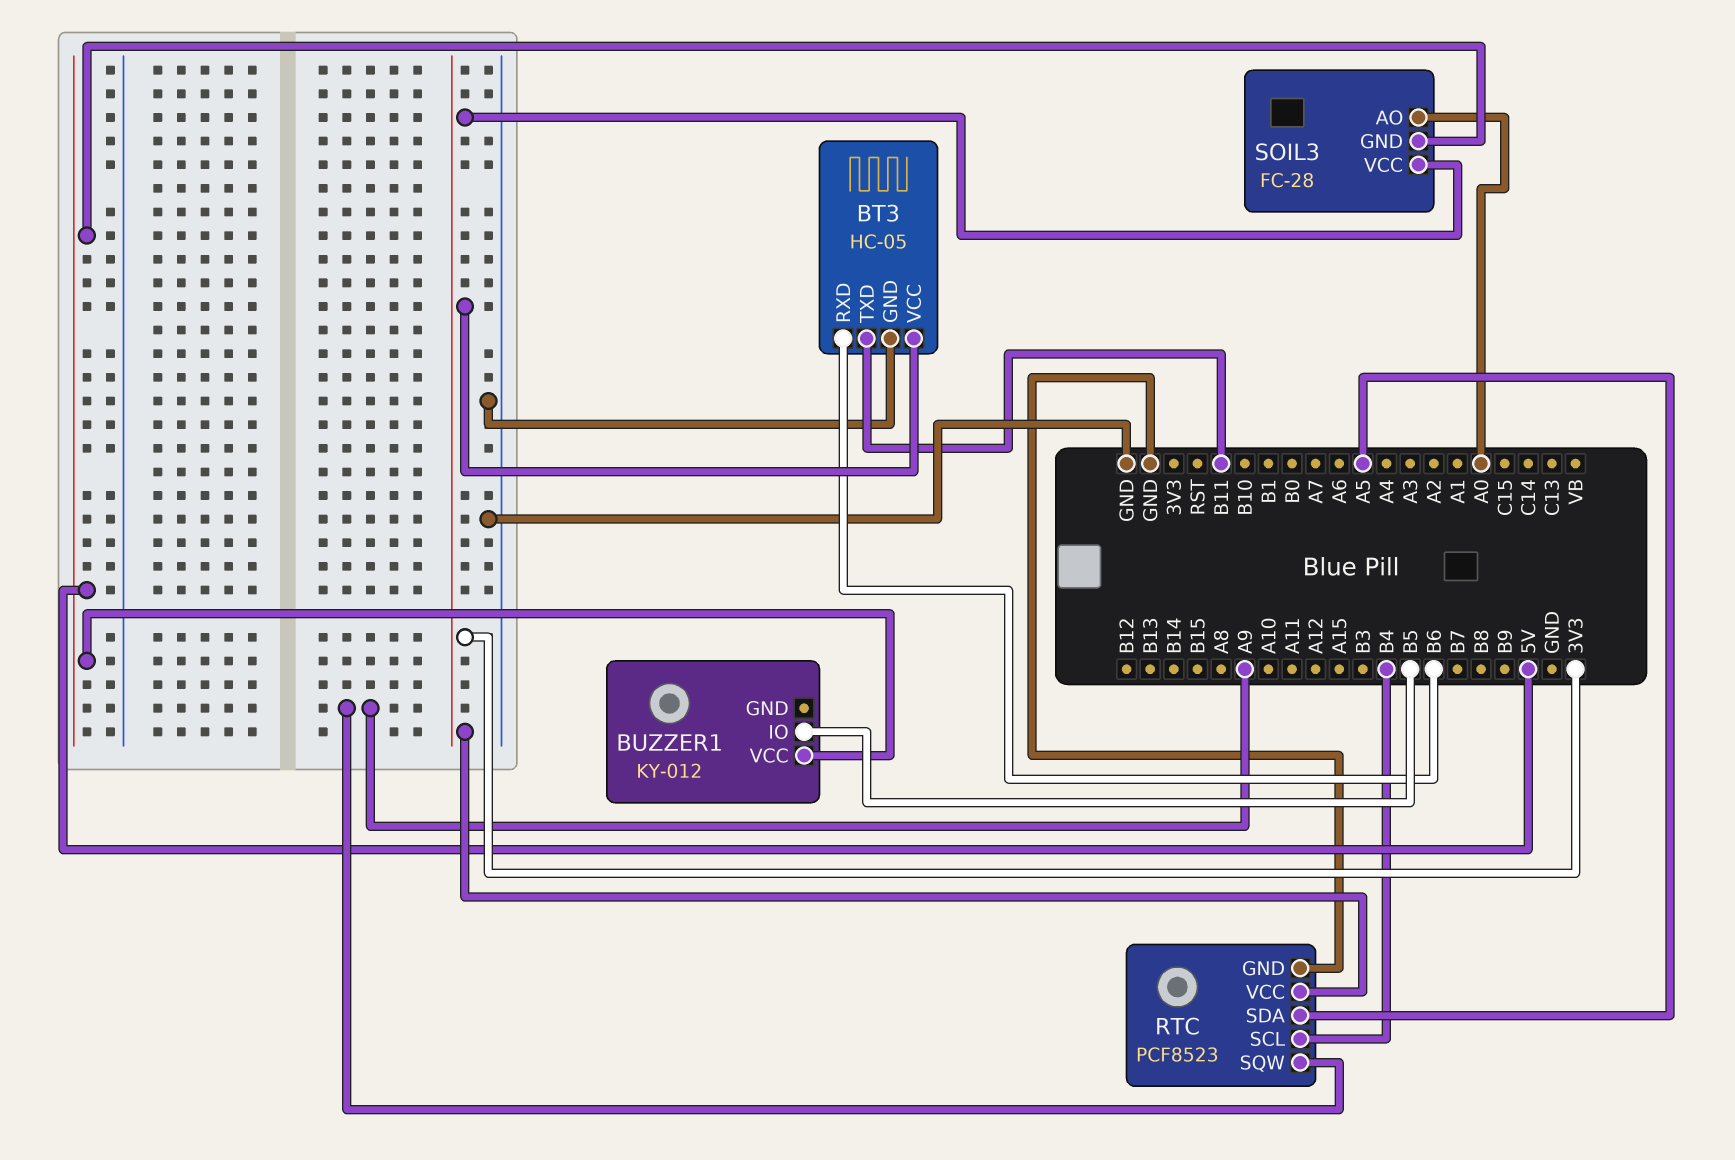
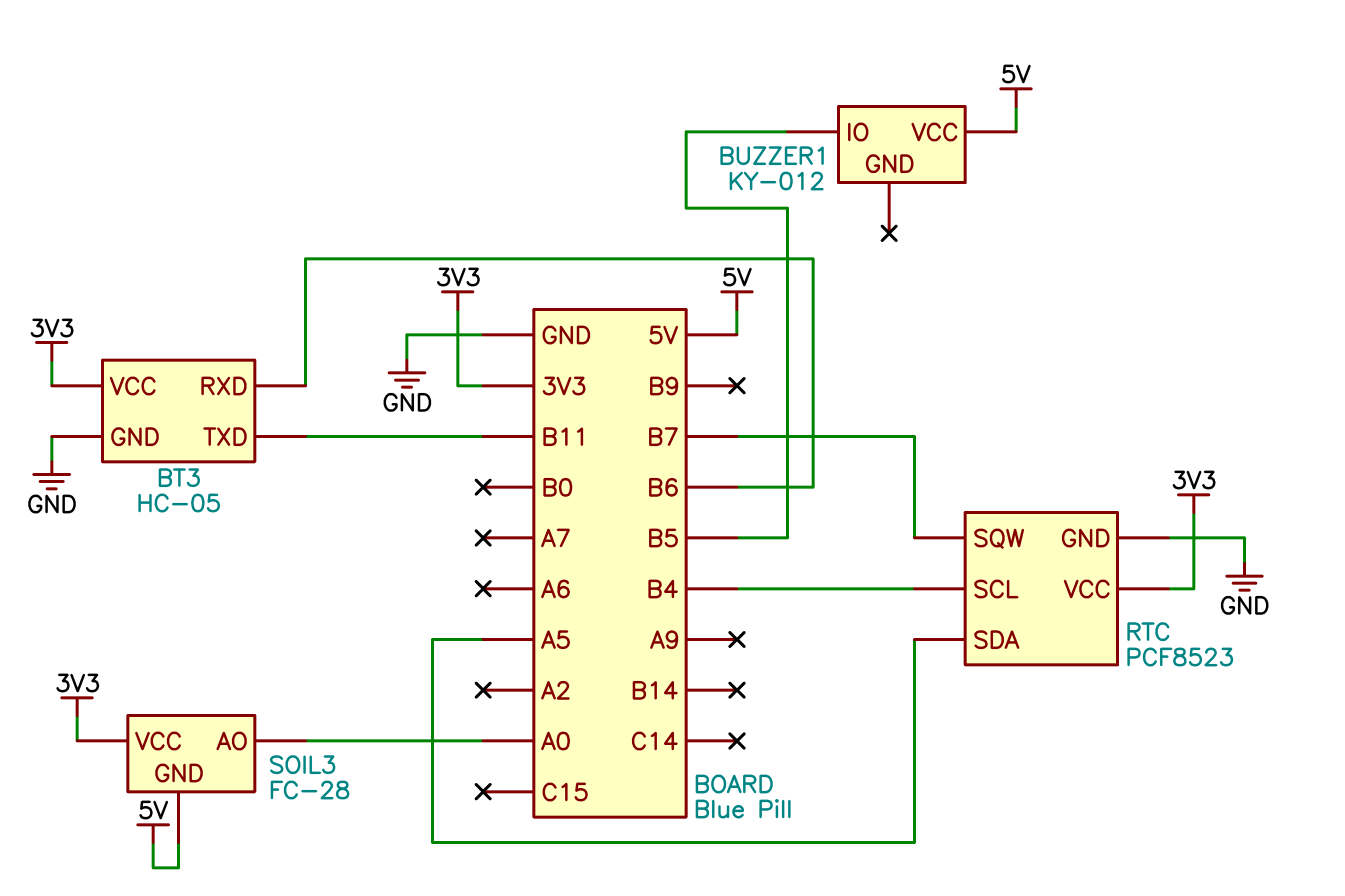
RTC pin SQW: A9 -> B7

